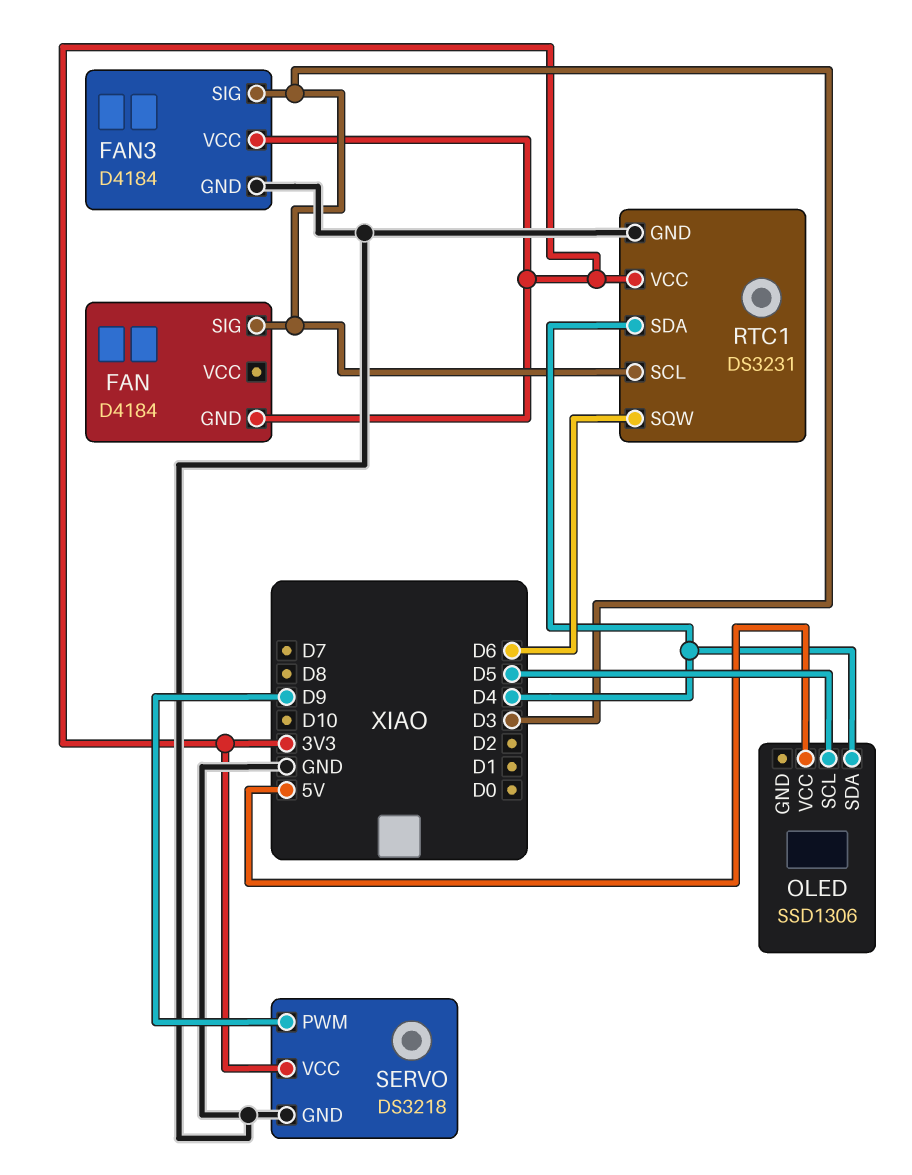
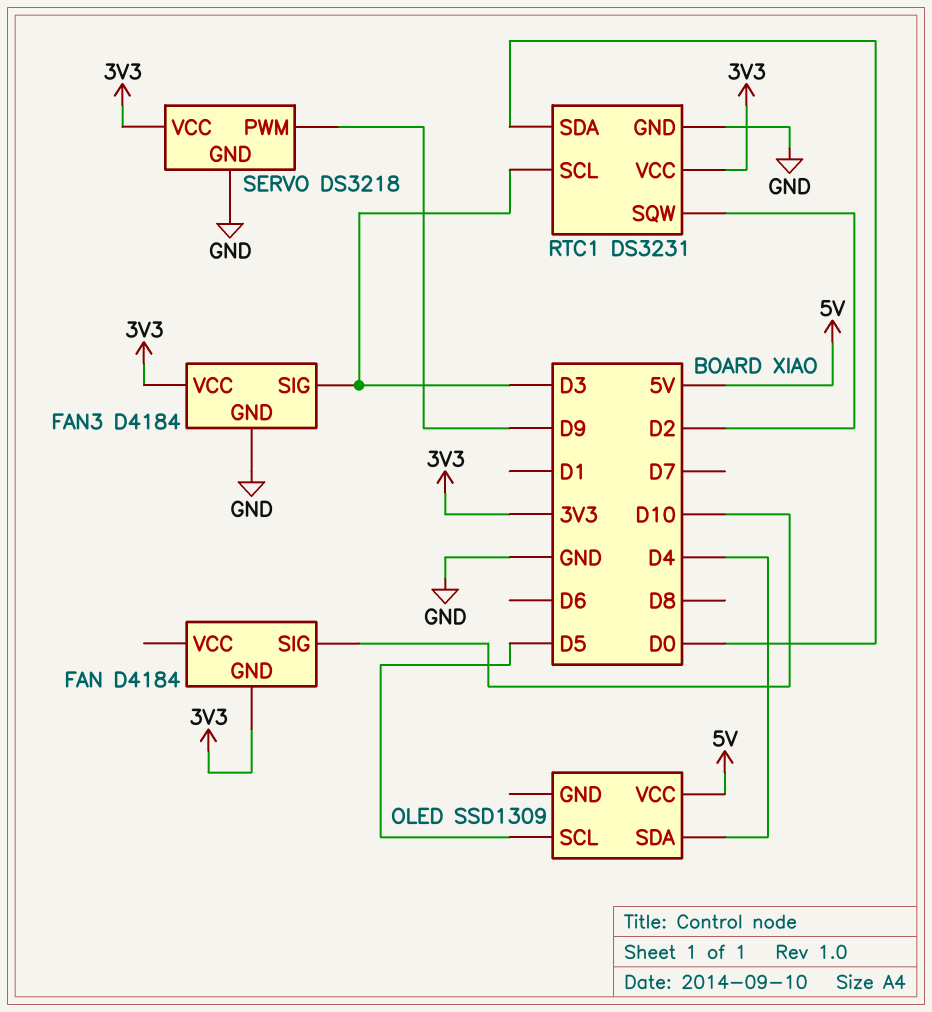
FAN pin SIG: D3 -> D10
OLED: SSD1306 -> SSD1309
RTC1 pin SDA: D4 -> D0
RTC1 pin SQW: D6 -> D2

